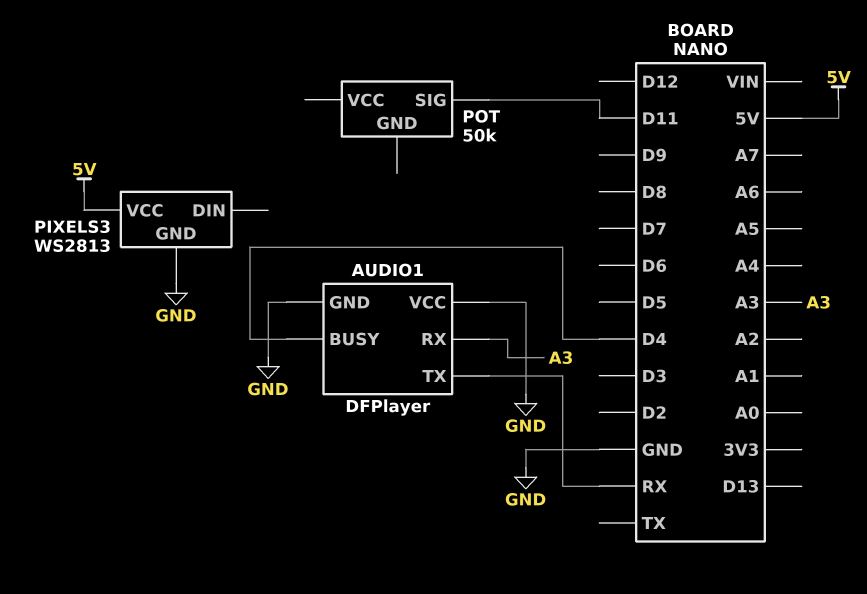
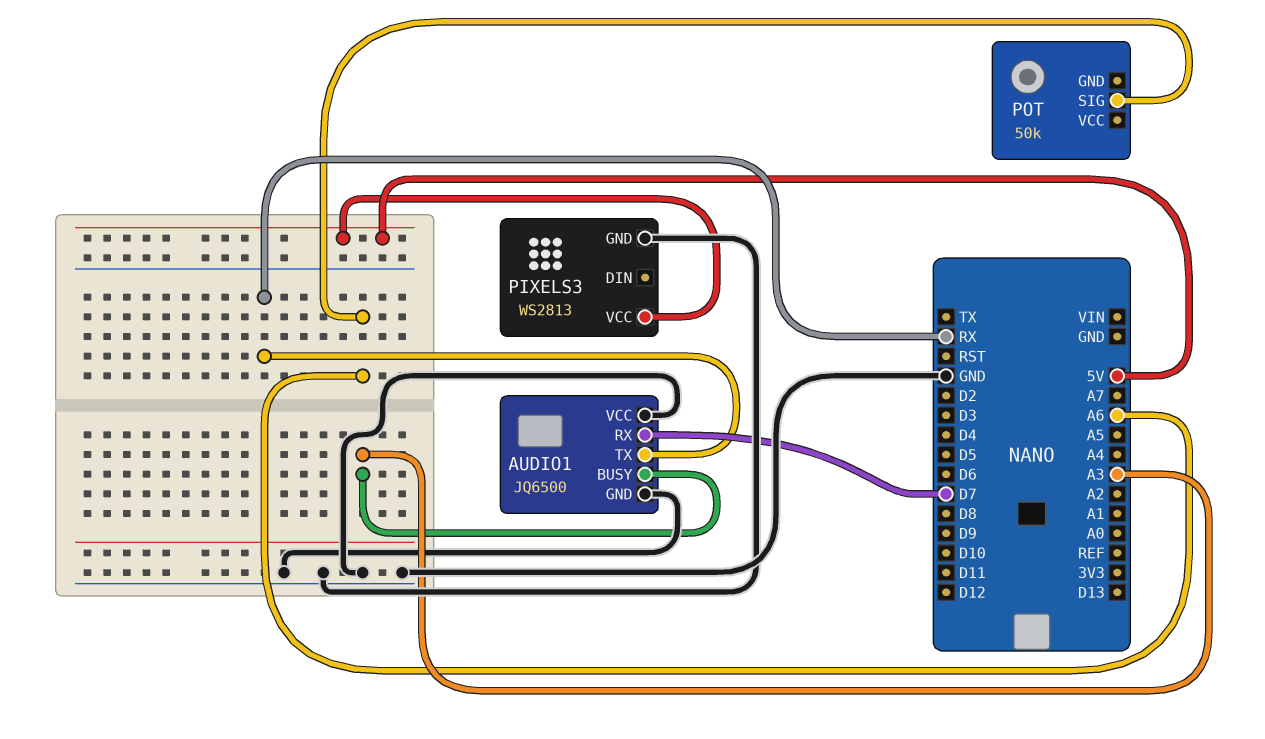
AUDIO1: DFPlayer -> JQ6500
AUDIO1 pin BUSY: D4 -> A3
AUDIO1 pin RX: A3 -> D7
POT pin SIG: D11 -> A6

